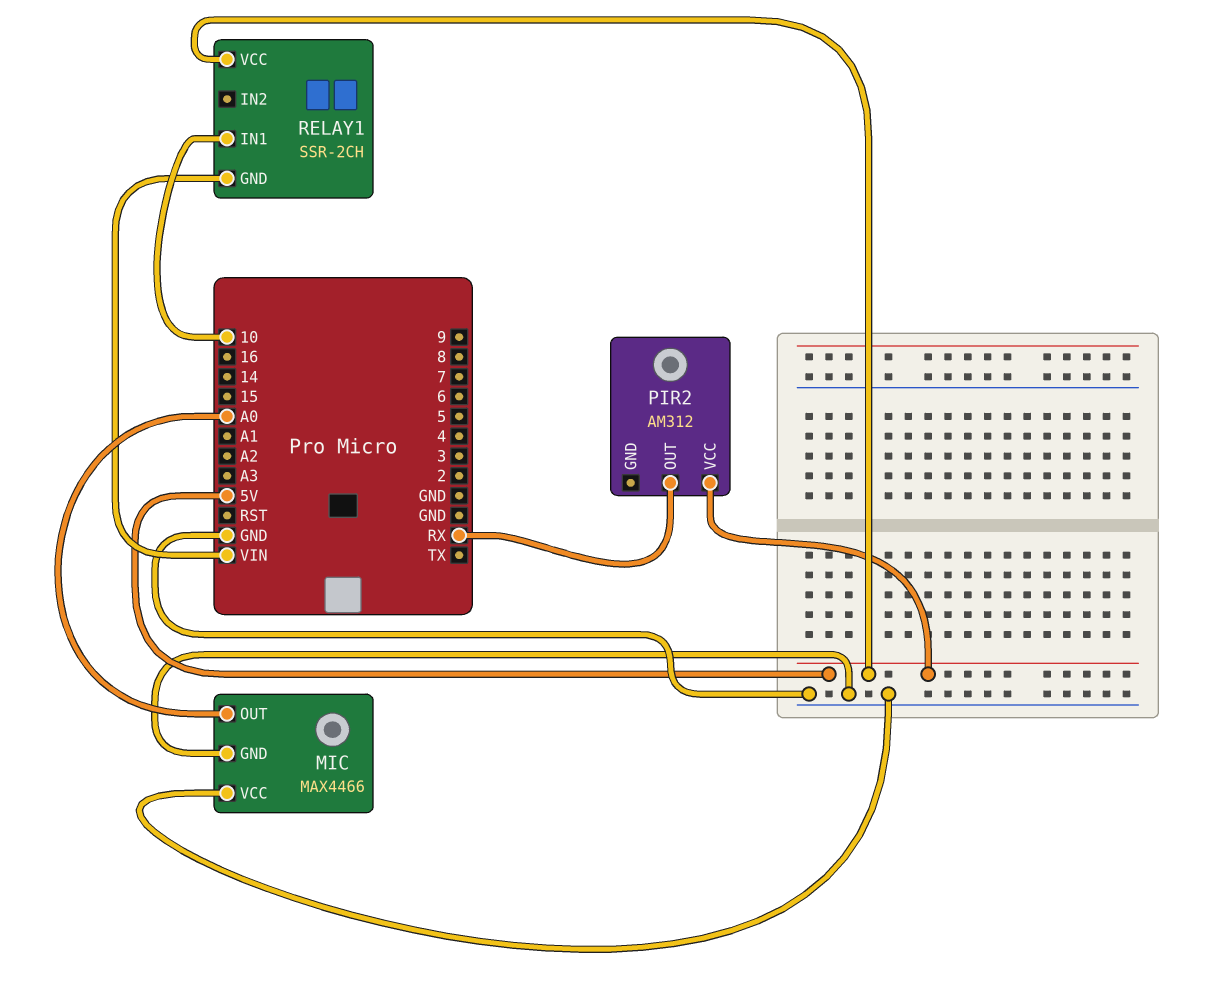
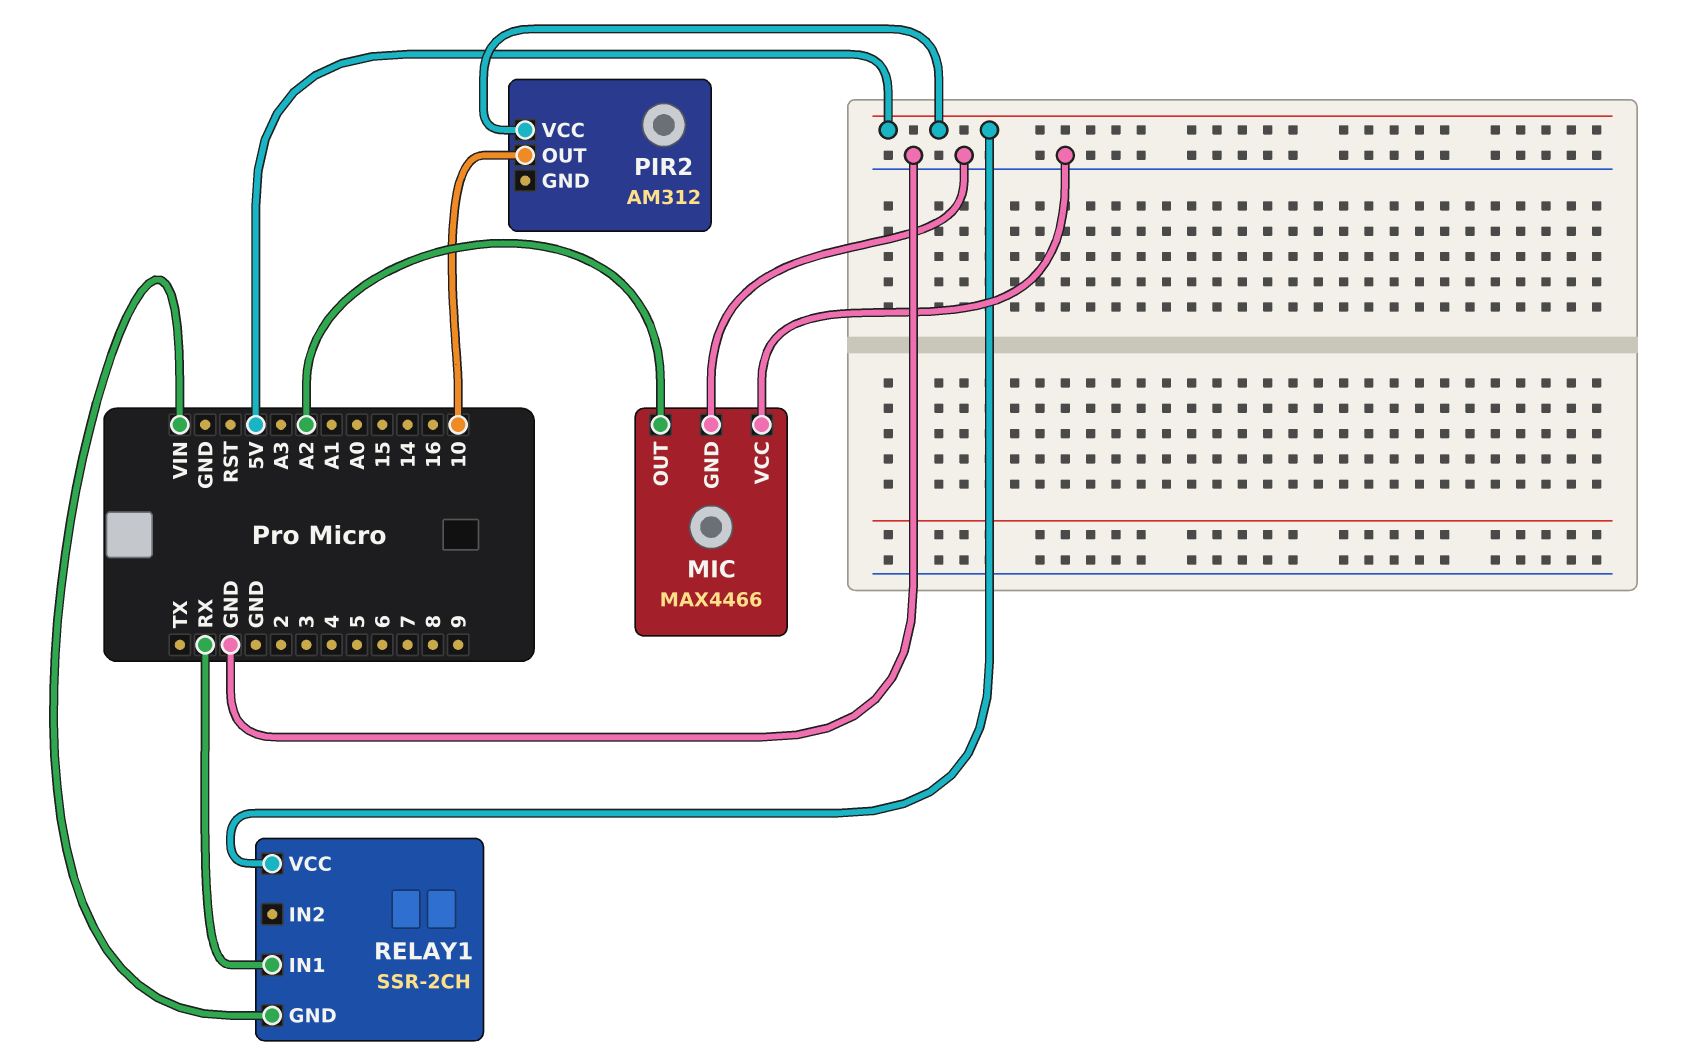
MIC pin OUT: A0 -> A2
PIR2 pin OUT: RX -> 10
RELAY1 pin IN1: 10 -> RX

